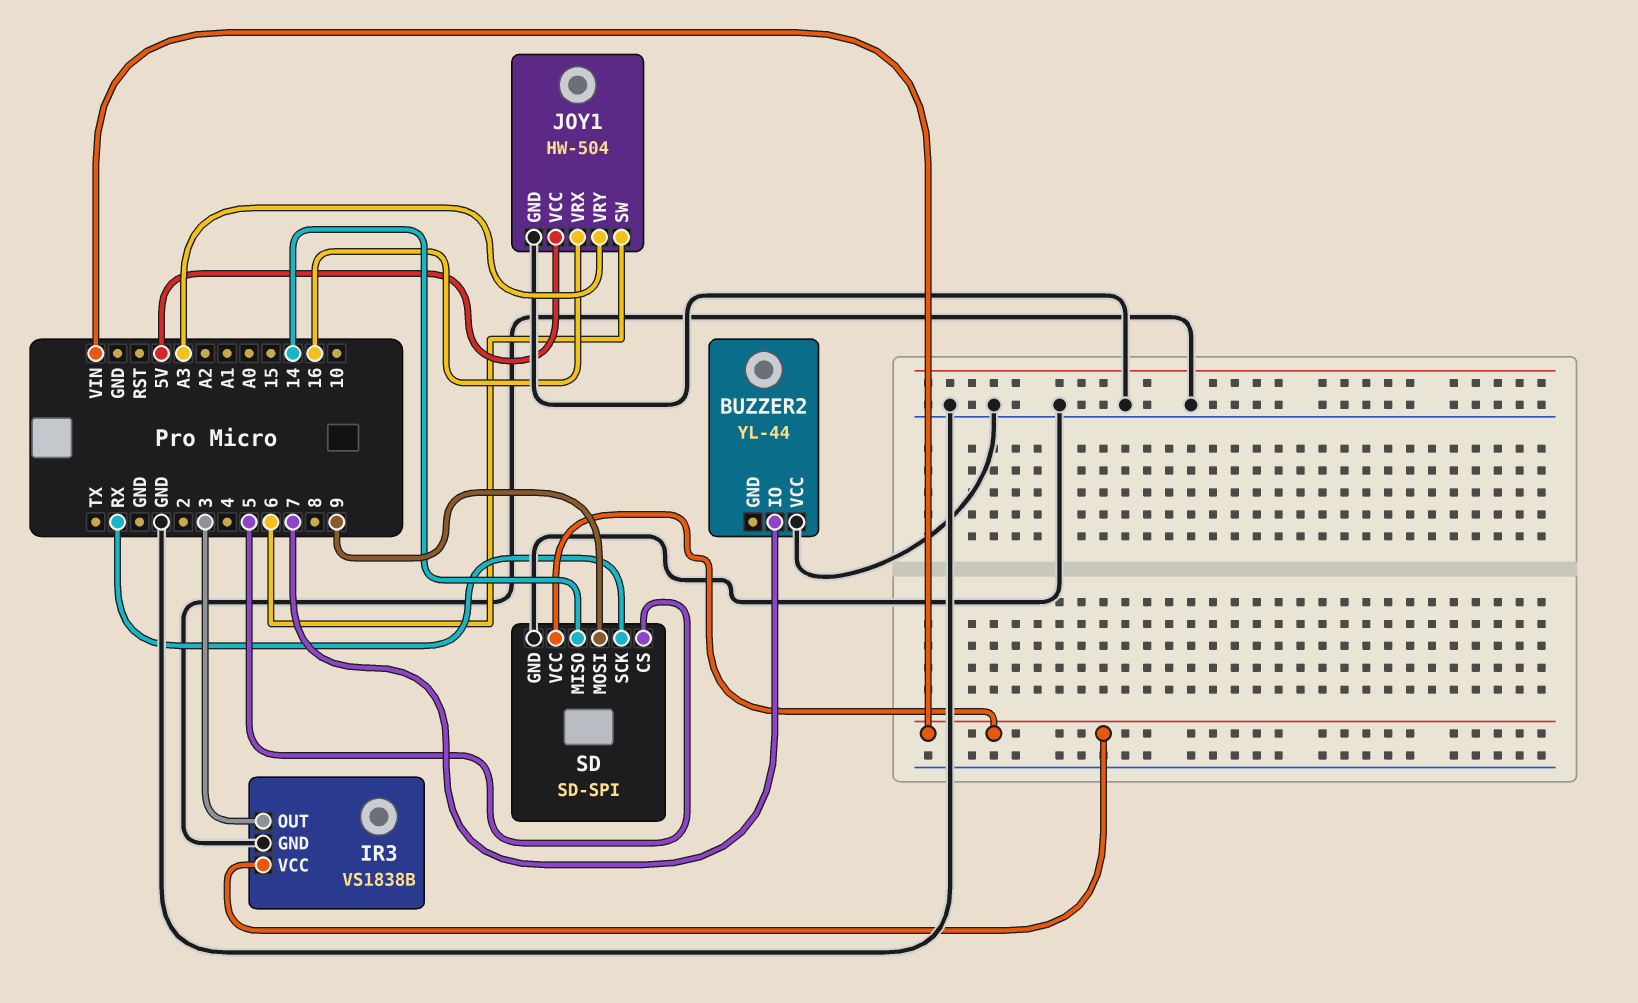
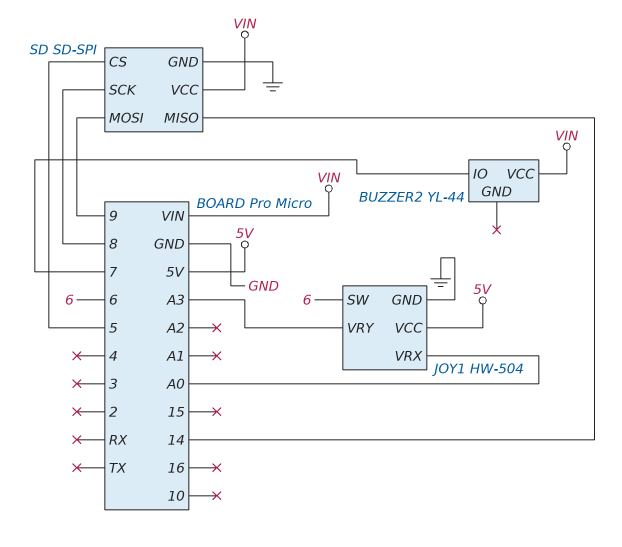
BUZZER2 pin VCC: GND -> VIN
IR3: VS1838B -> none
IR3 pin GND: GND -> none
IR3 pin OUT: 3 -> none
IR3 pin VCC: VIN -> none
JOY1 pin VRX: 16 -> A0
SD pin SCK: RX -> 8

